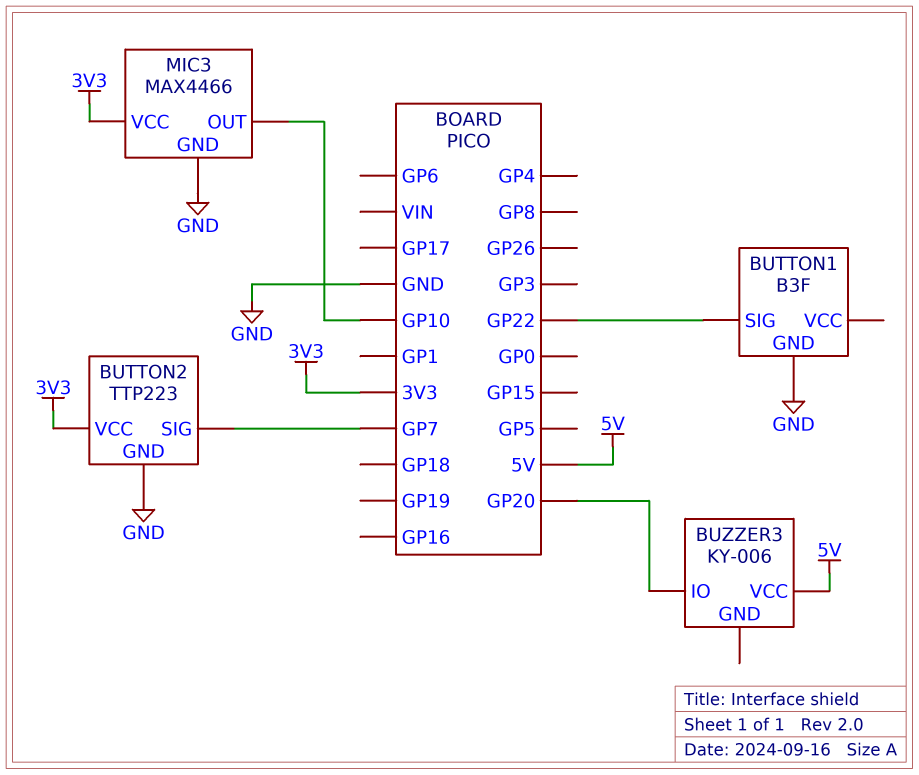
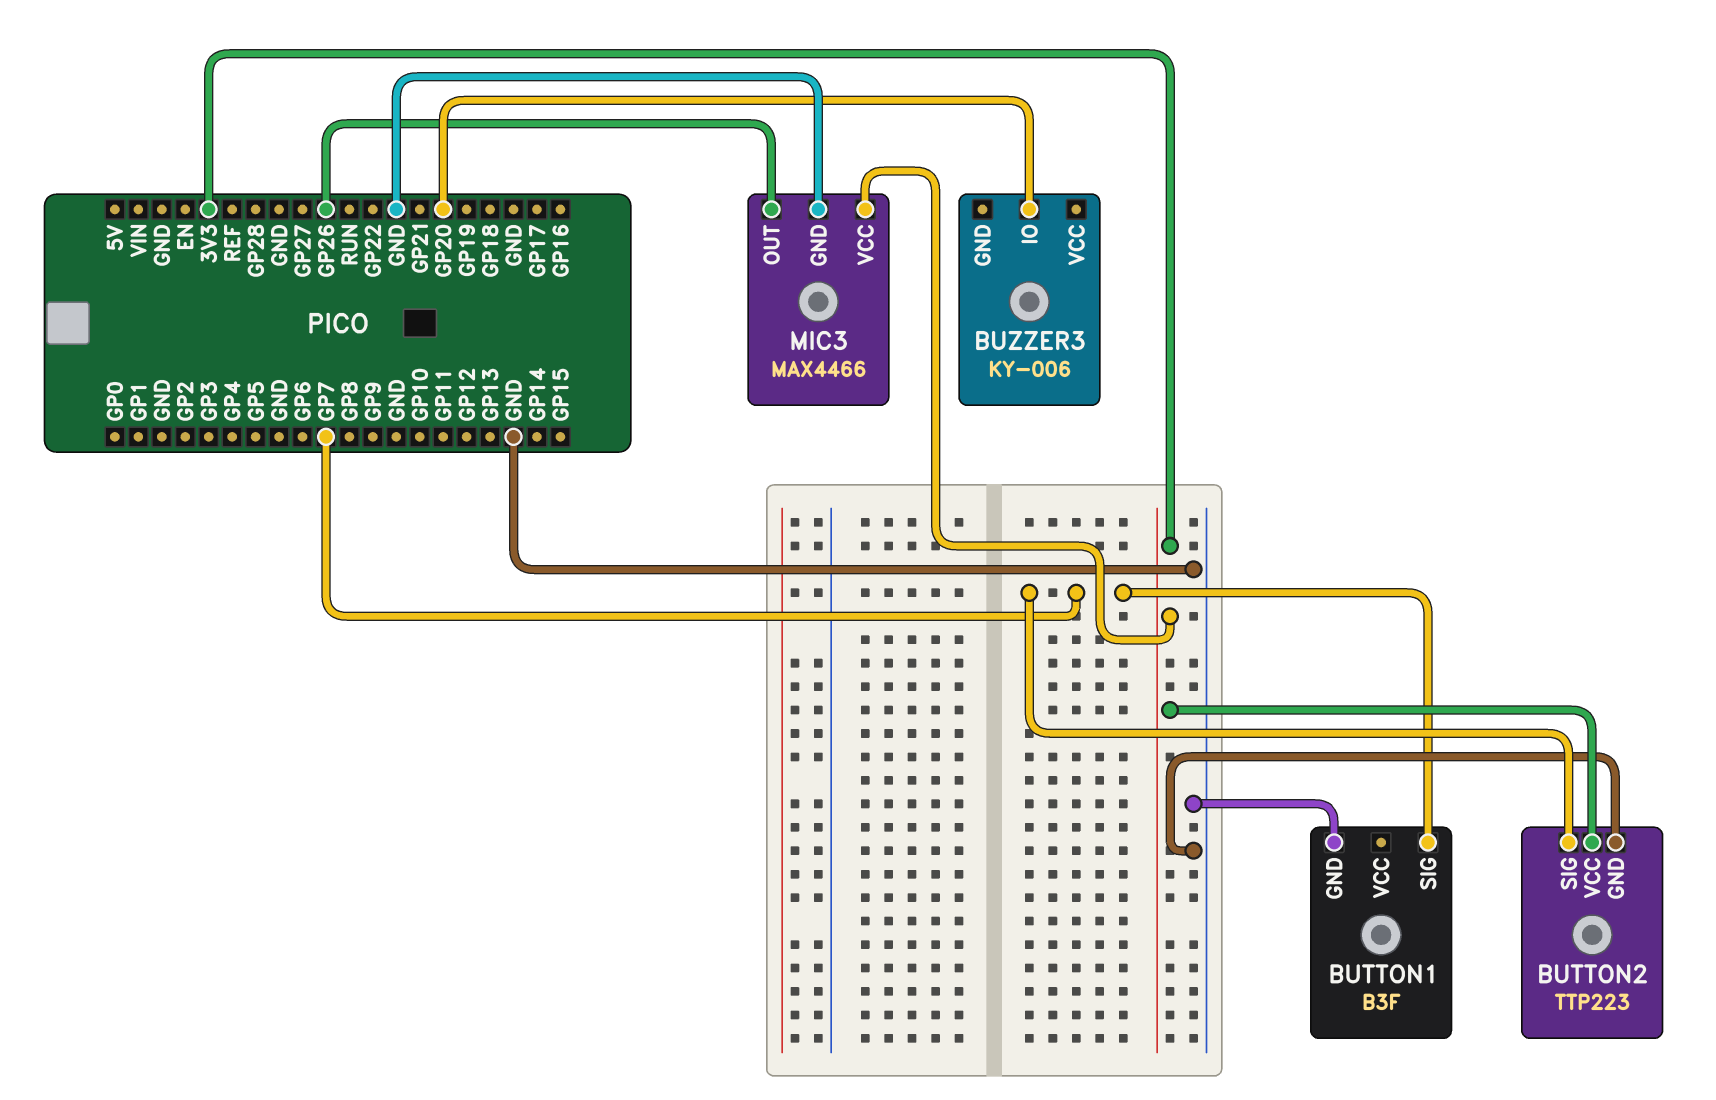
BUTTON1 pin SIG: GP22 -> GP7
BUZZER3 pin VCC: 5V -> none
MIC3 pin OUT: GP10 -> GP26

